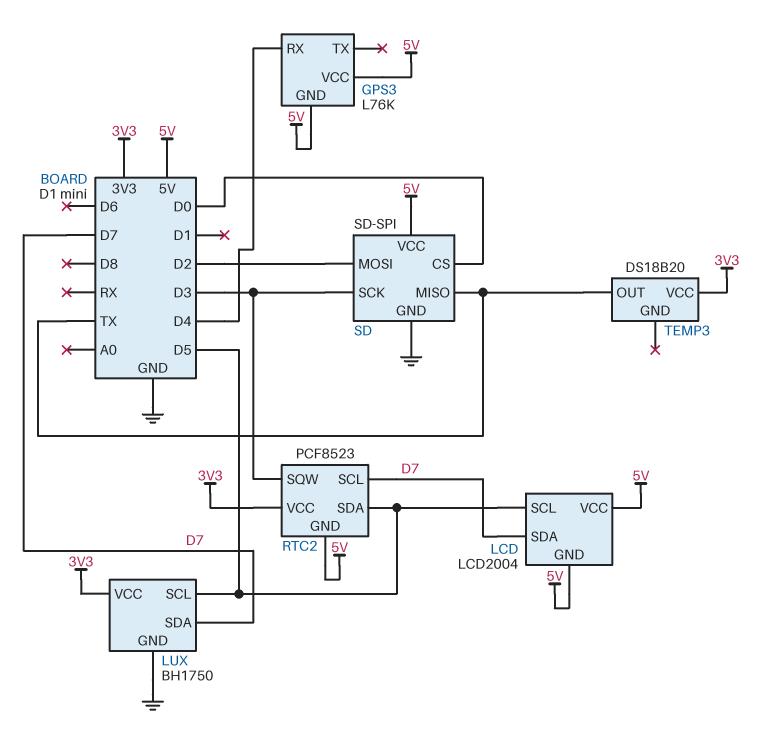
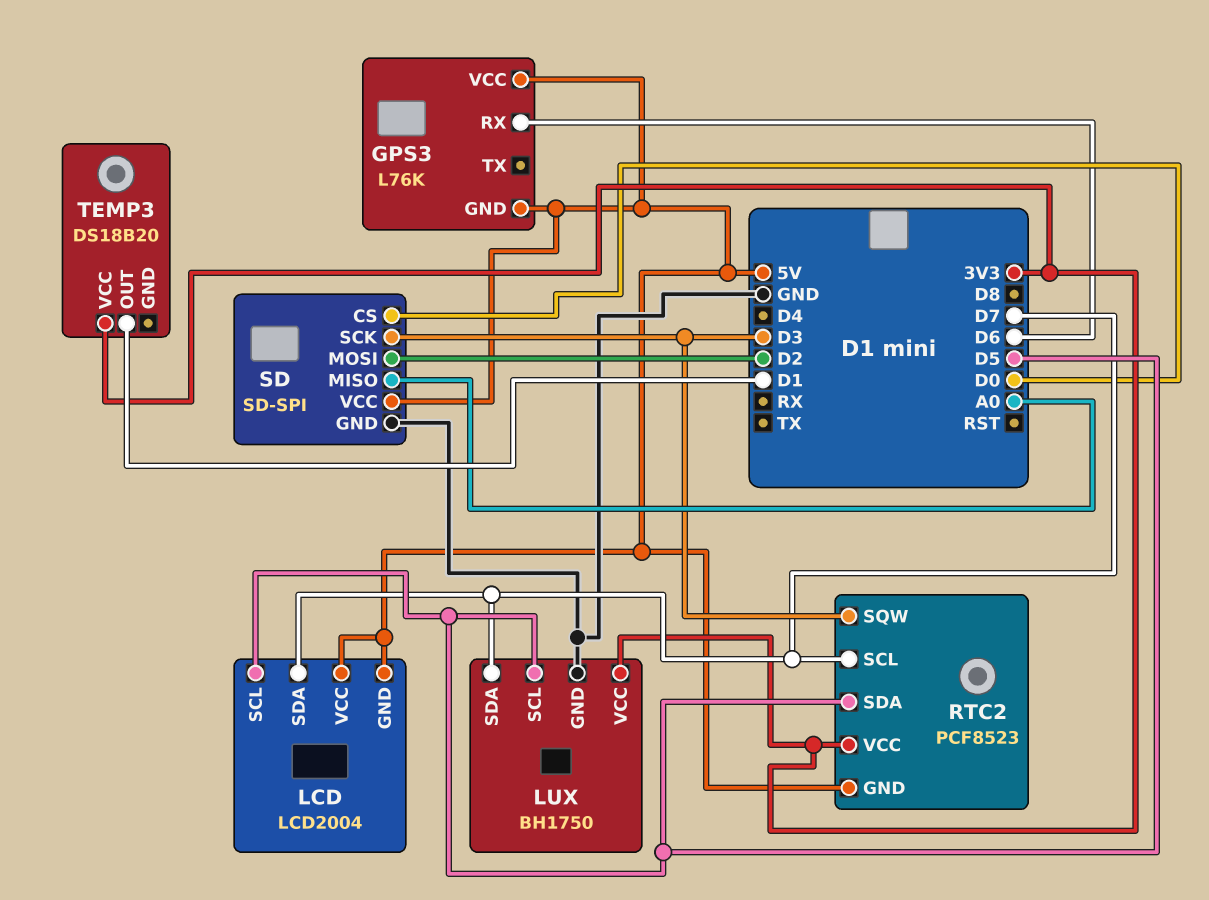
GPS3 pin RX: D4 -> D6
SD pin MISO: TX -> A0
TEMP3 pin OUT: TX -> D1

